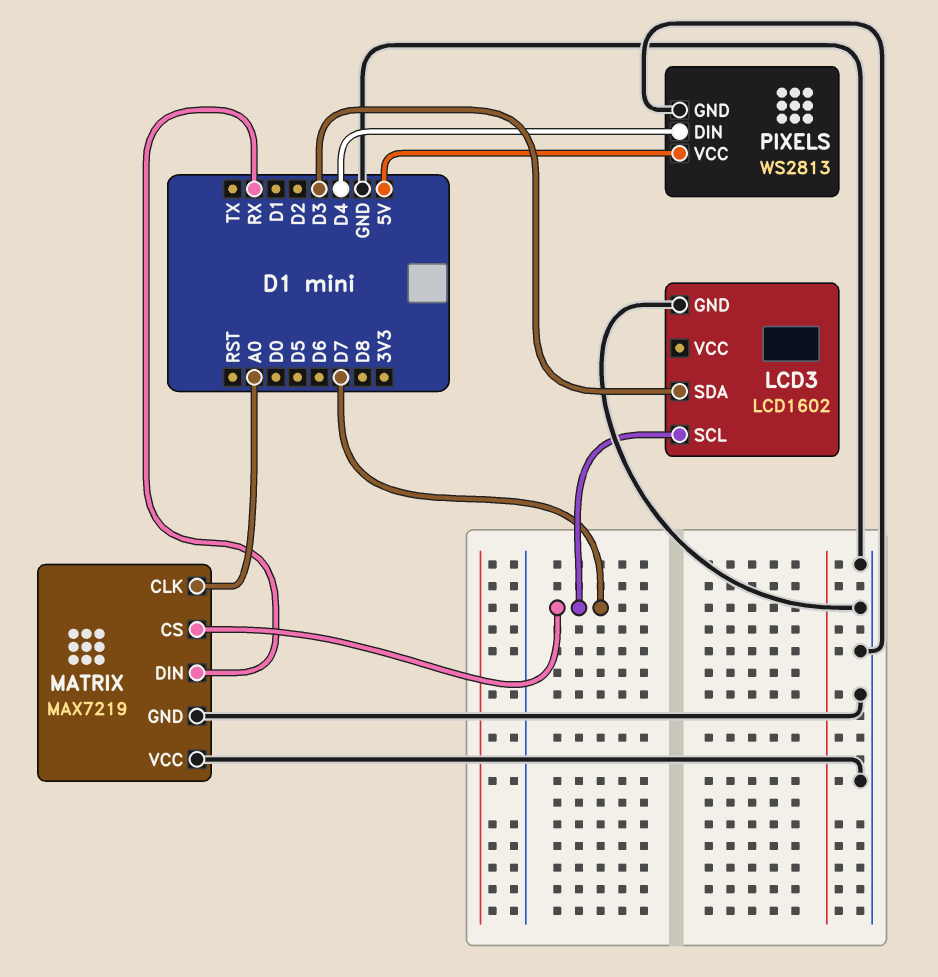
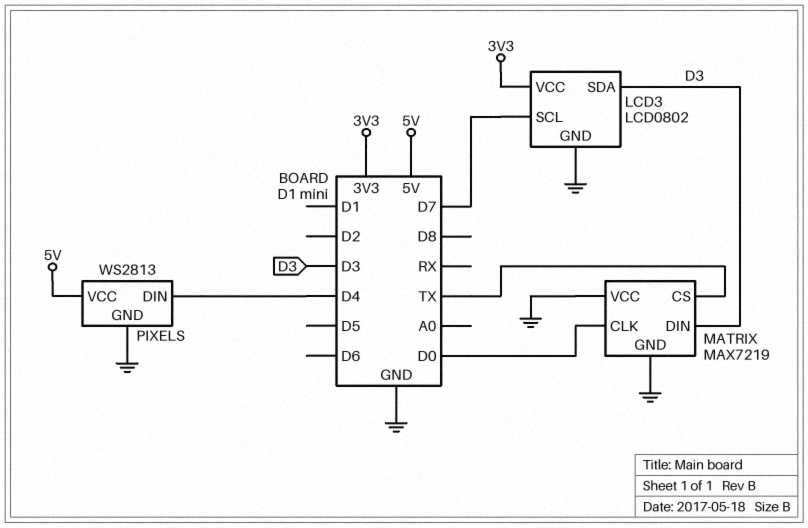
LCD3: LCD1602 -> LCD0802
LCD3 pin VCC: none -> 3V3
MATRIX pin CLK: A0 -> D0
MATRIX pin CS: D7 -> TX
MATRIX pin DIN: RX -> D3

